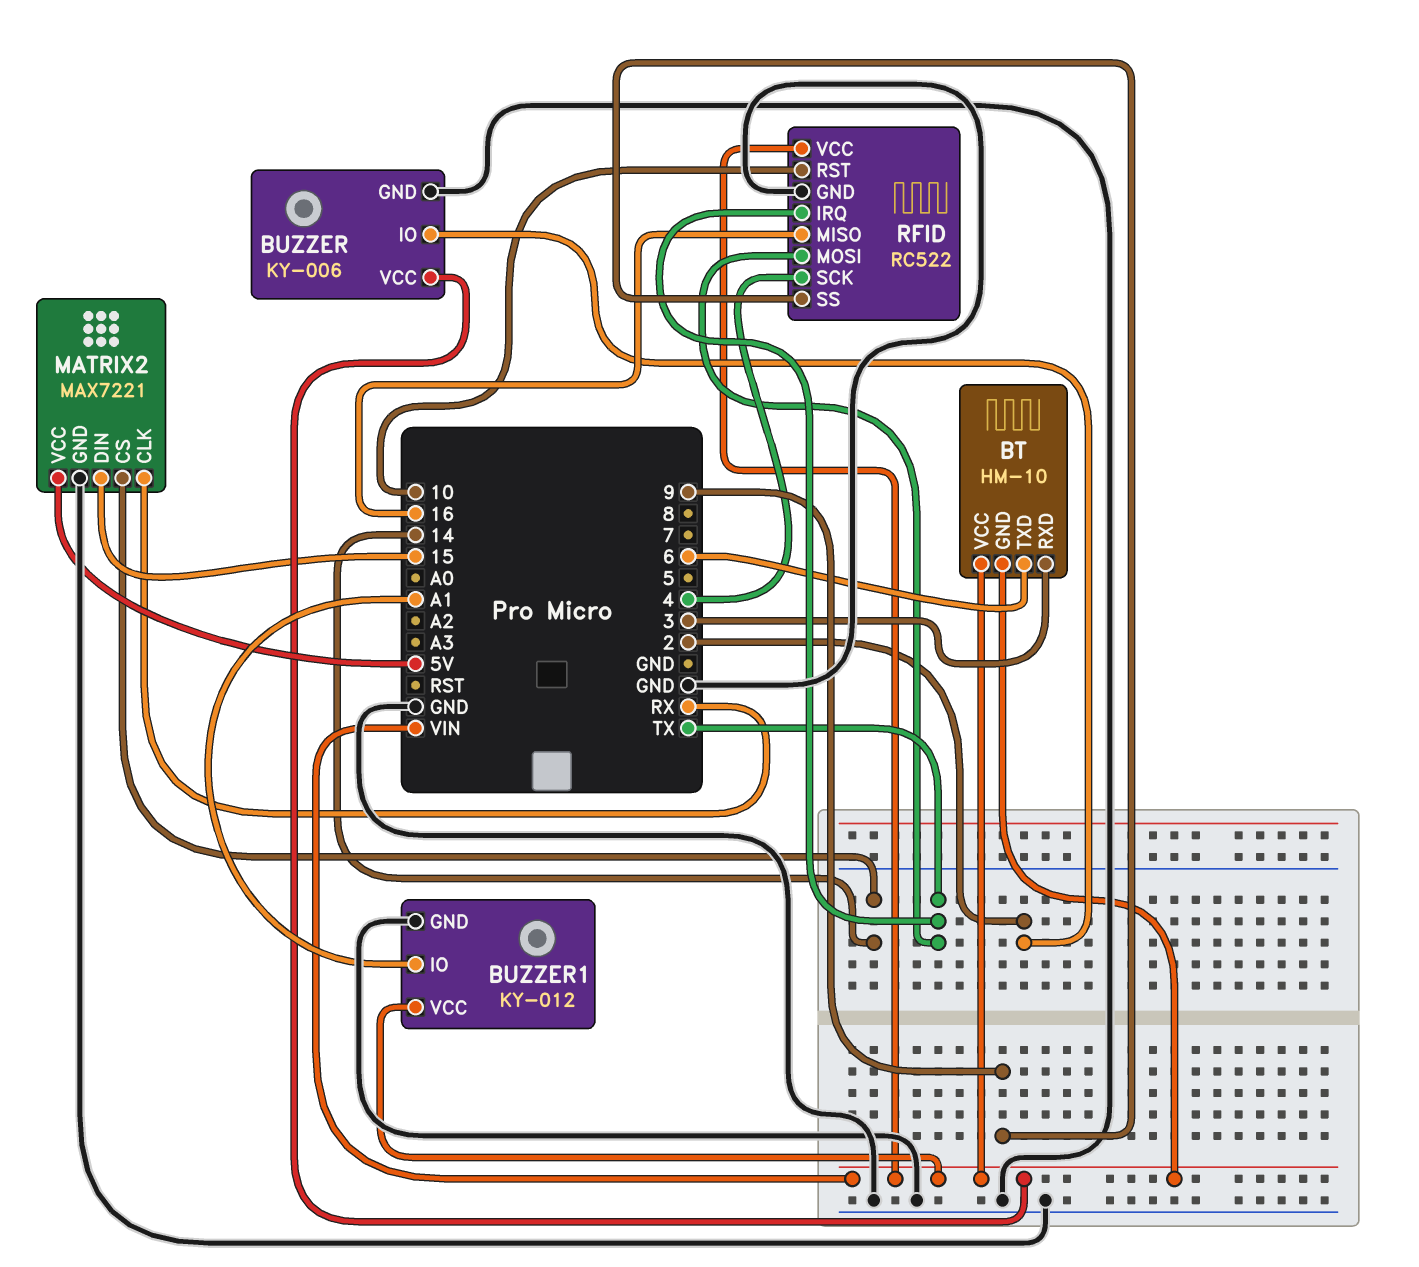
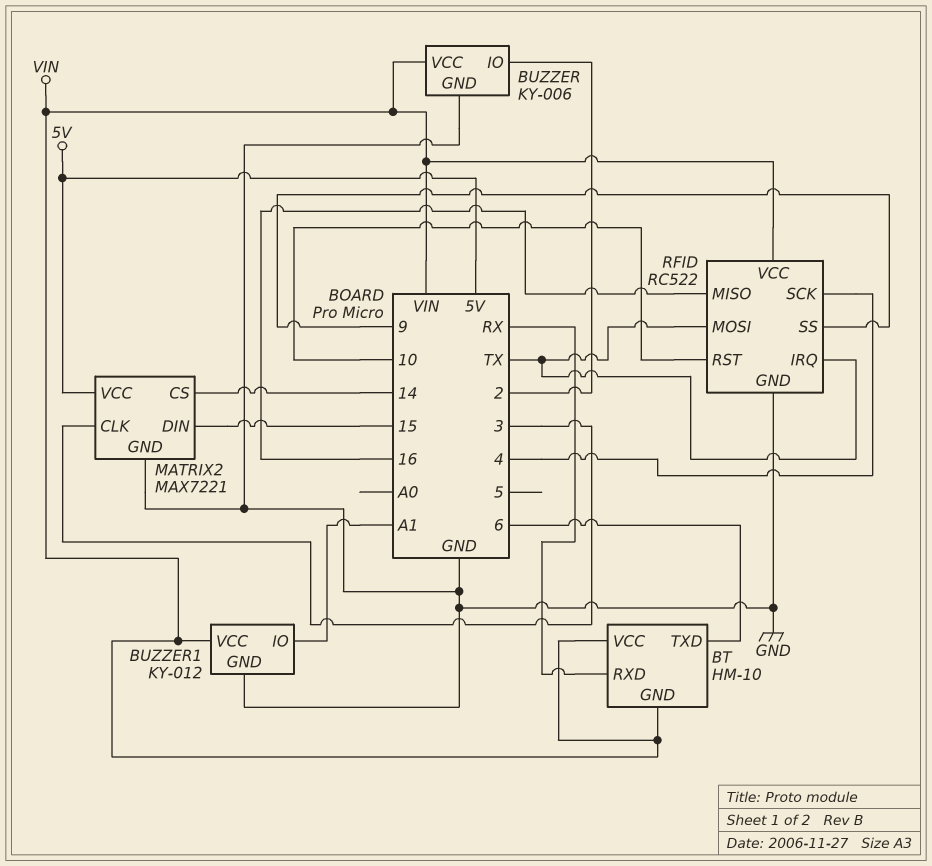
BT pin RXD: 3 -> RX
MATRIX2 pin CLK: RX -> 3

